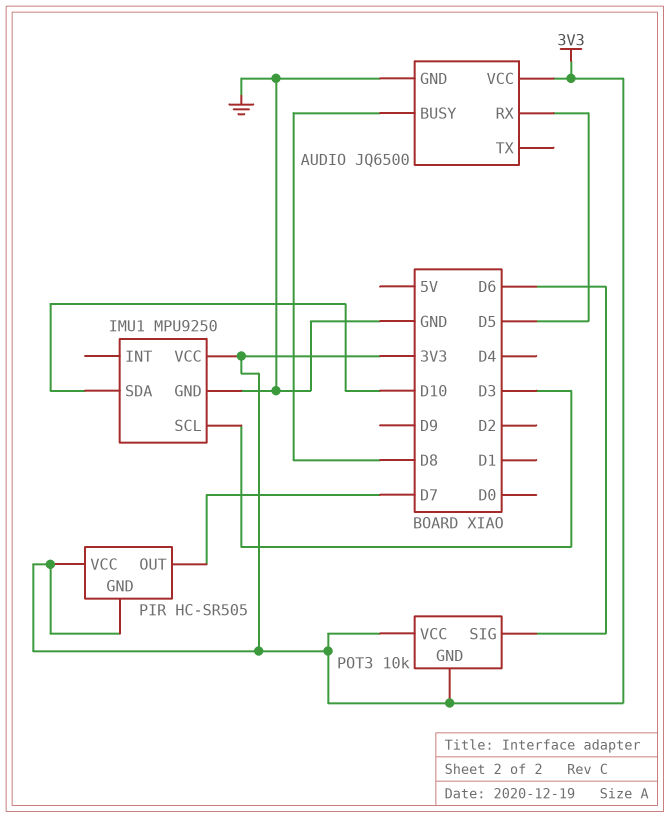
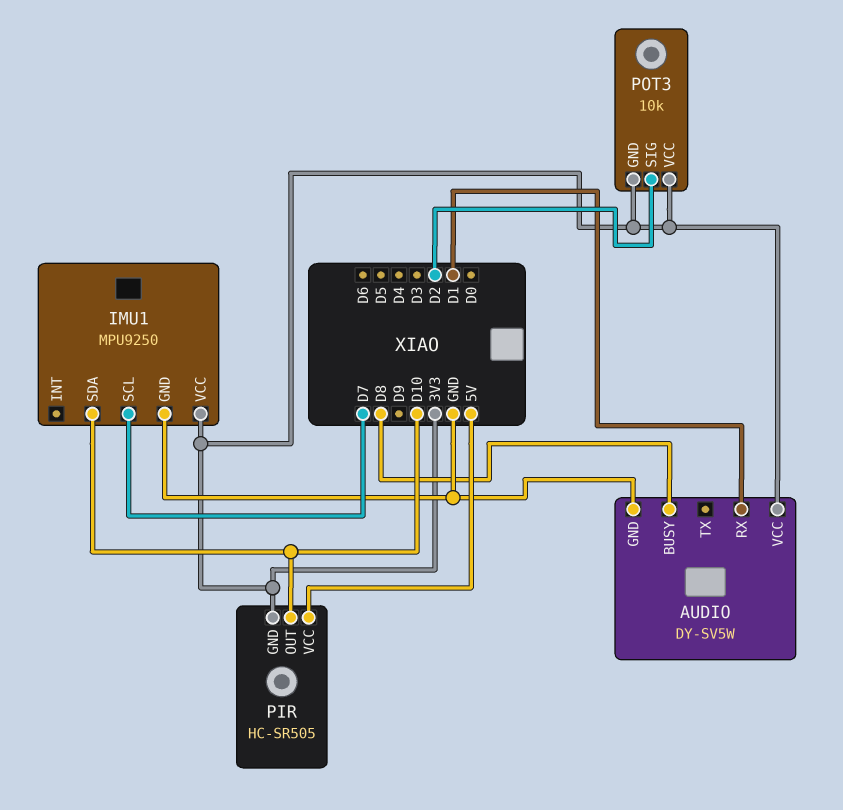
AUDIO: JQ6500 -> DY-SV5W
AUDIO pin RX: D5 -> D1
IMU1 pin SCL: D3 -> D7
PIR pin OUT: D7 -> D10
PIR pin VCC: 3V3 -> 5V
POT3 pin SIG: D6 -> D2

